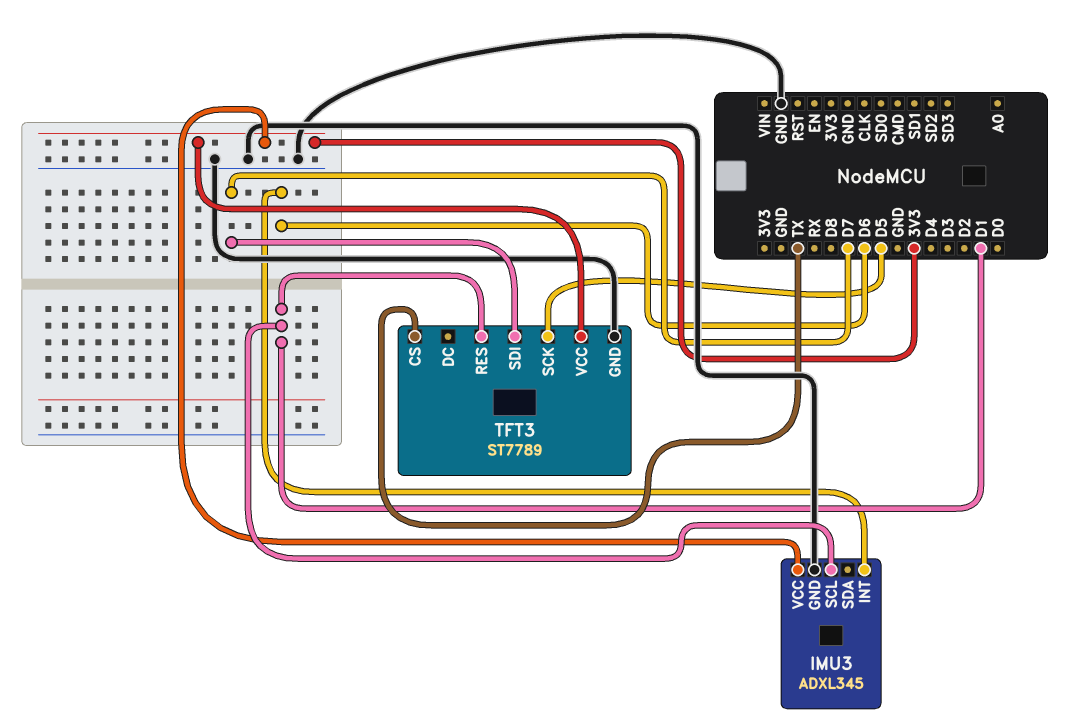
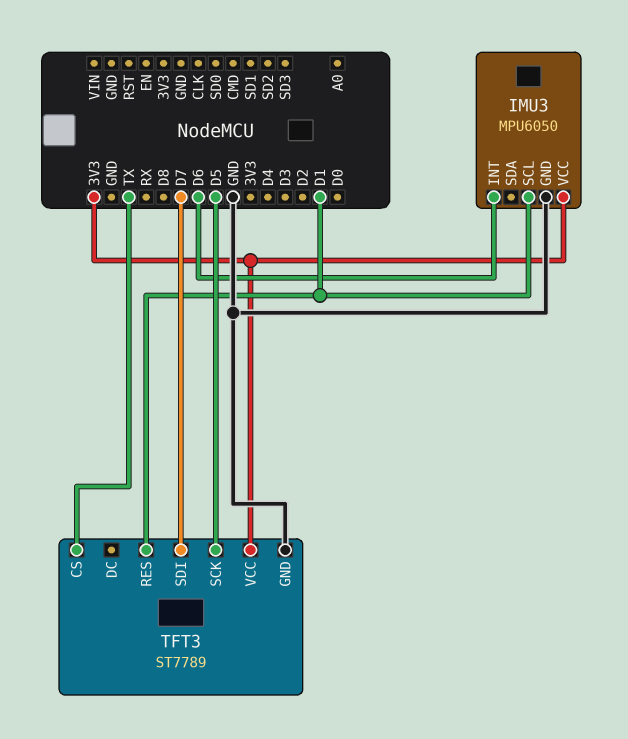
IMU3: ADXL345 -> MPU6050

